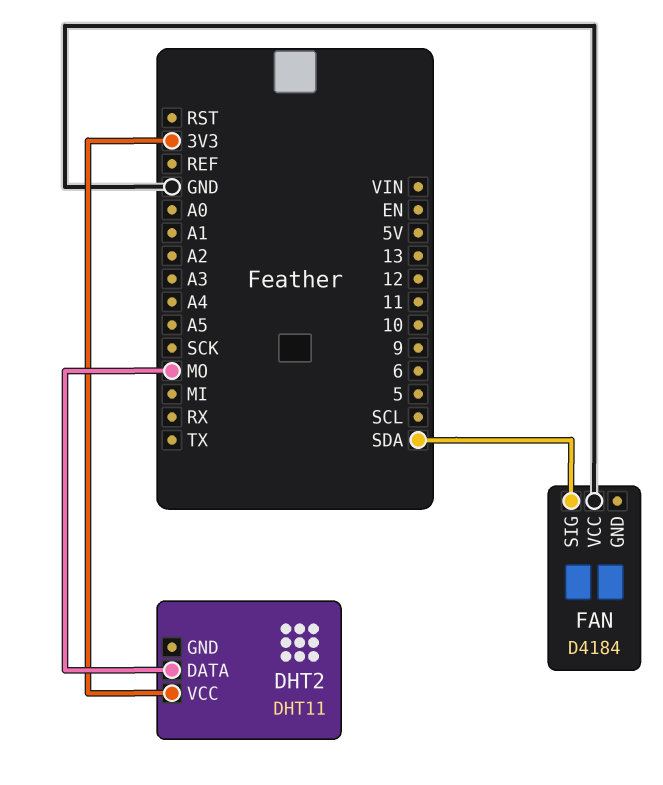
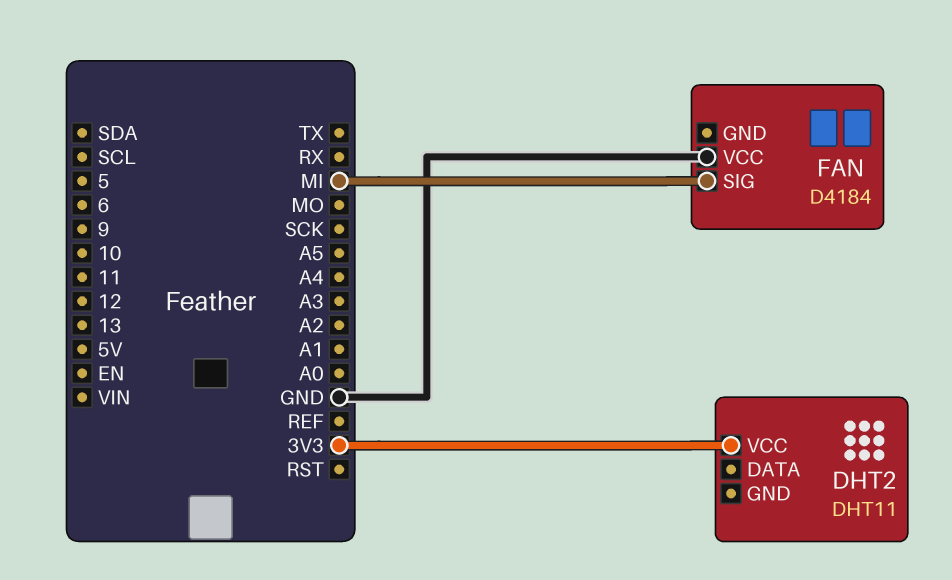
DHT2 pin DATA: MO -> none
FAN pin SIG: SDA -> MI

